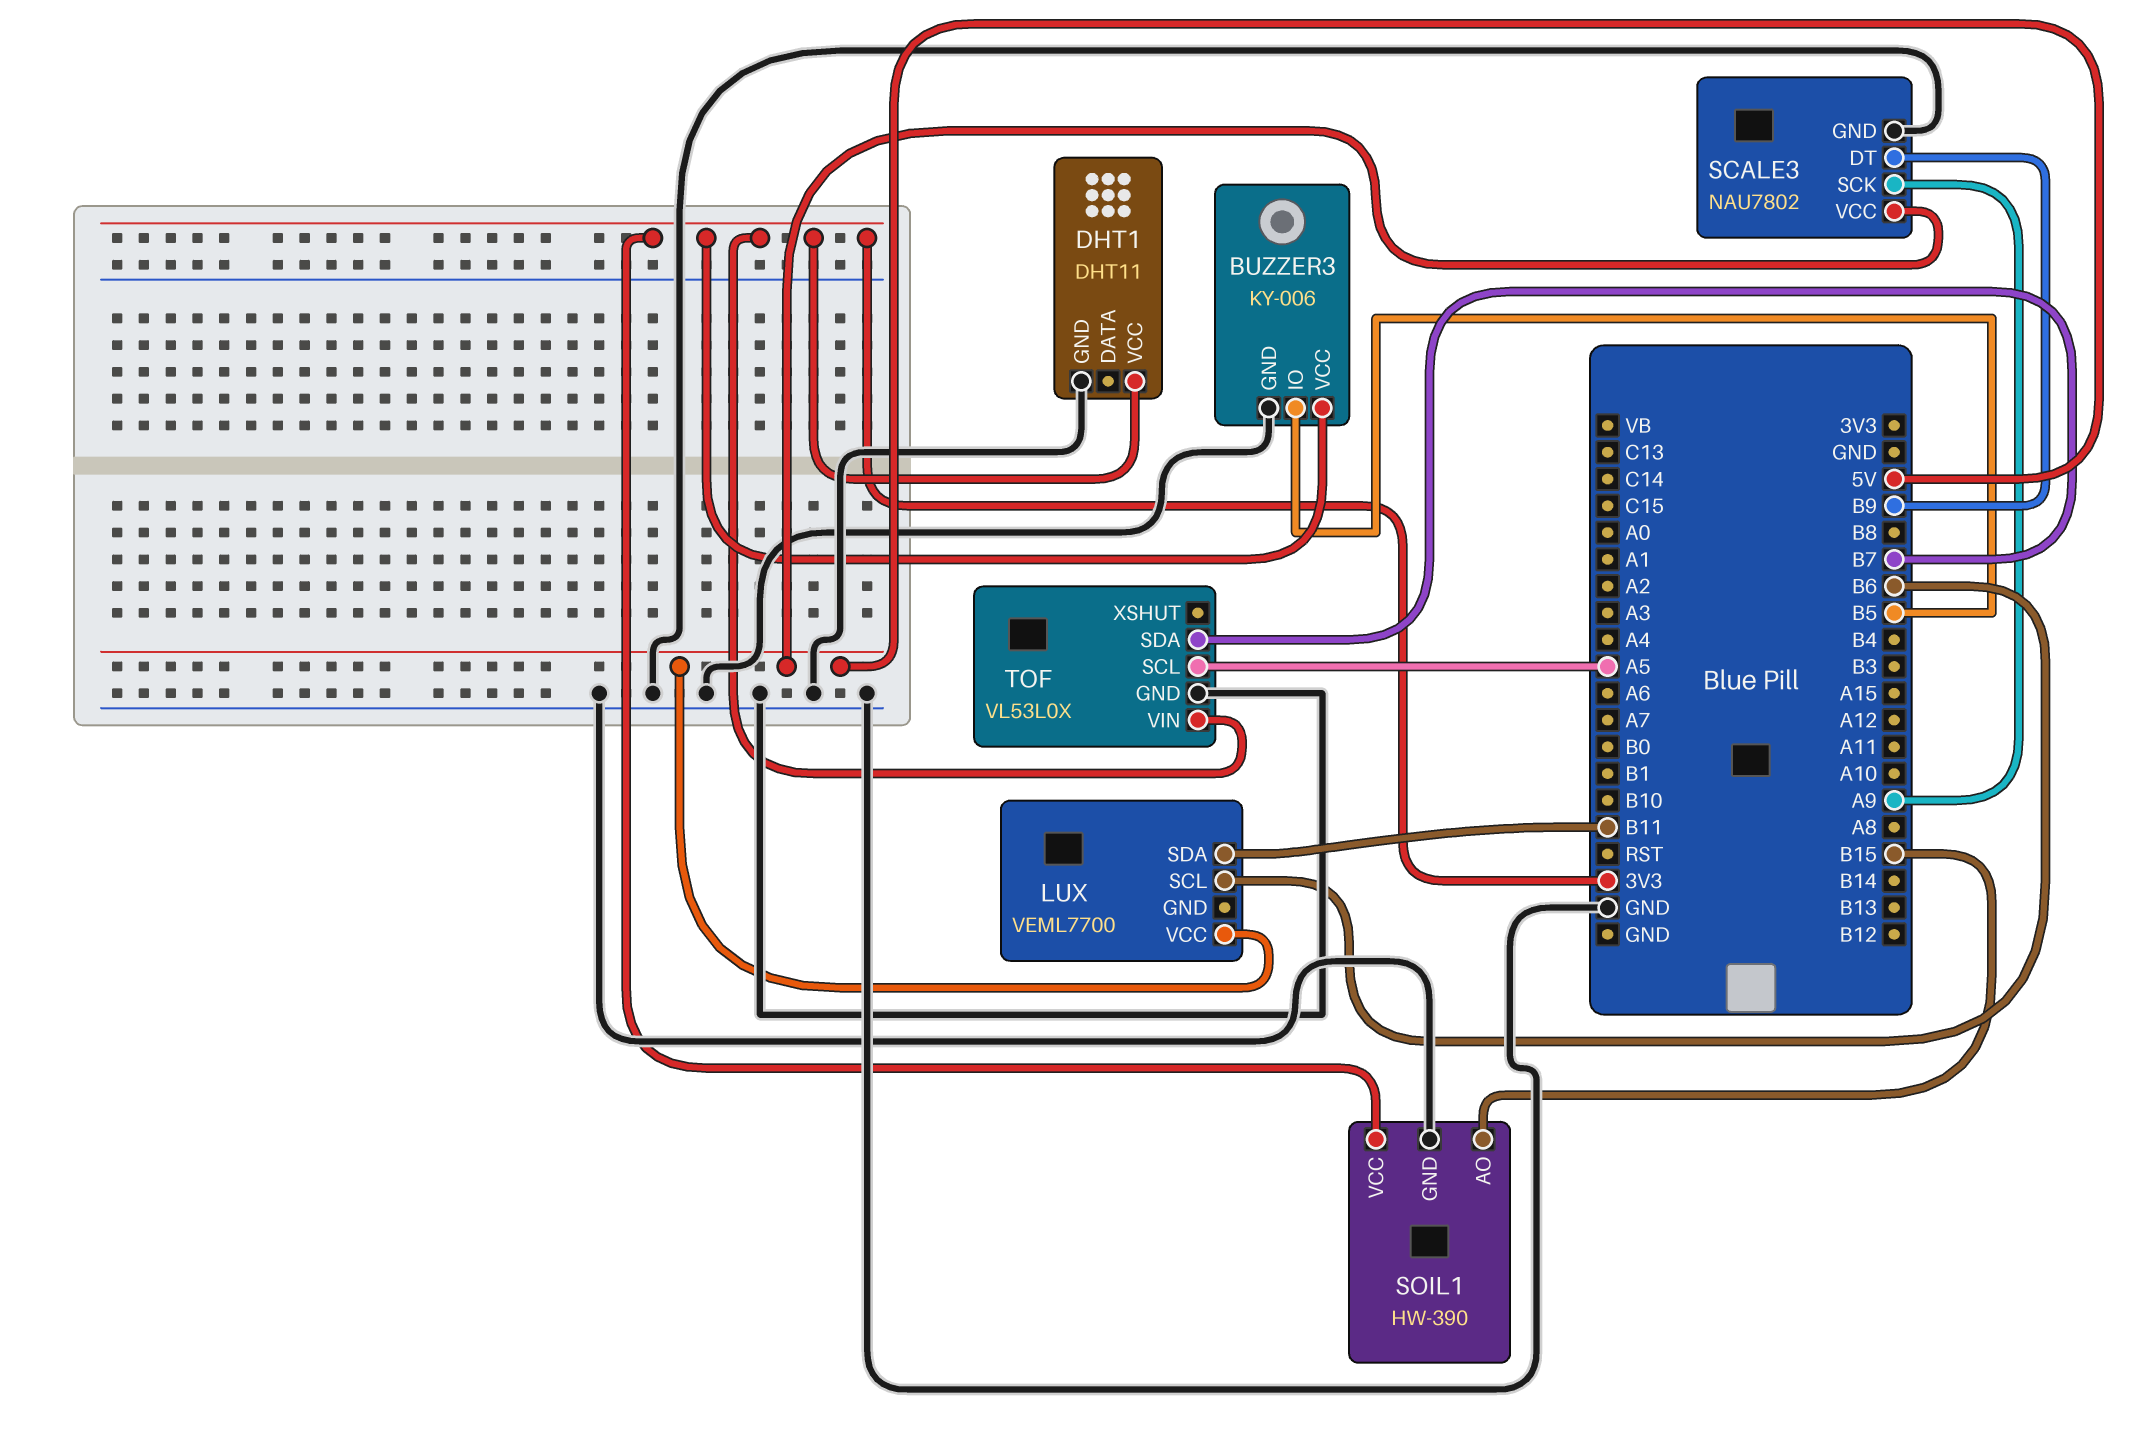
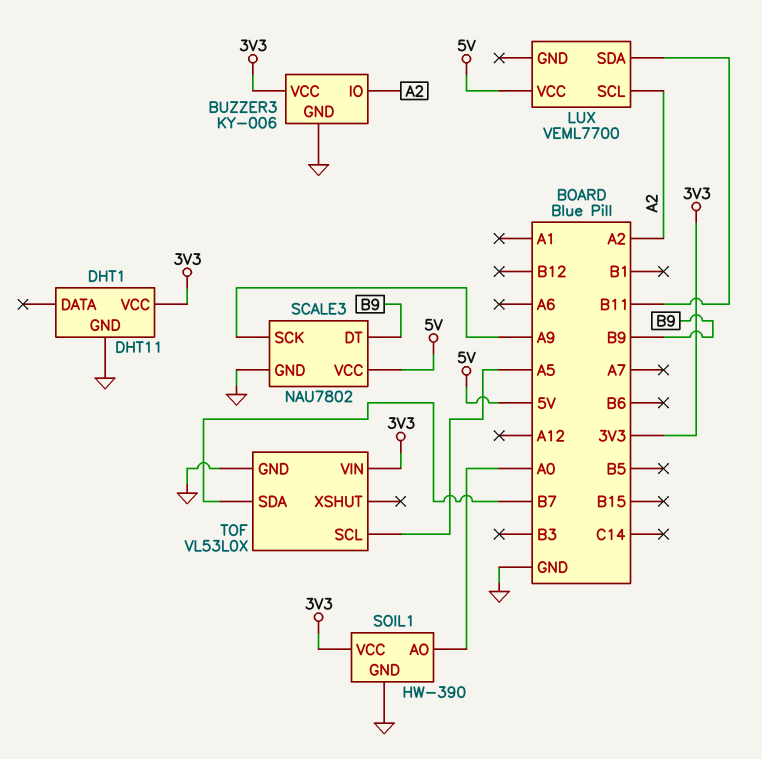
BUZZER3 pin IO: B5 -> A2
LUX pin SCL: B6 -> A2
SOIL1 pin AO: B15 -> A0

